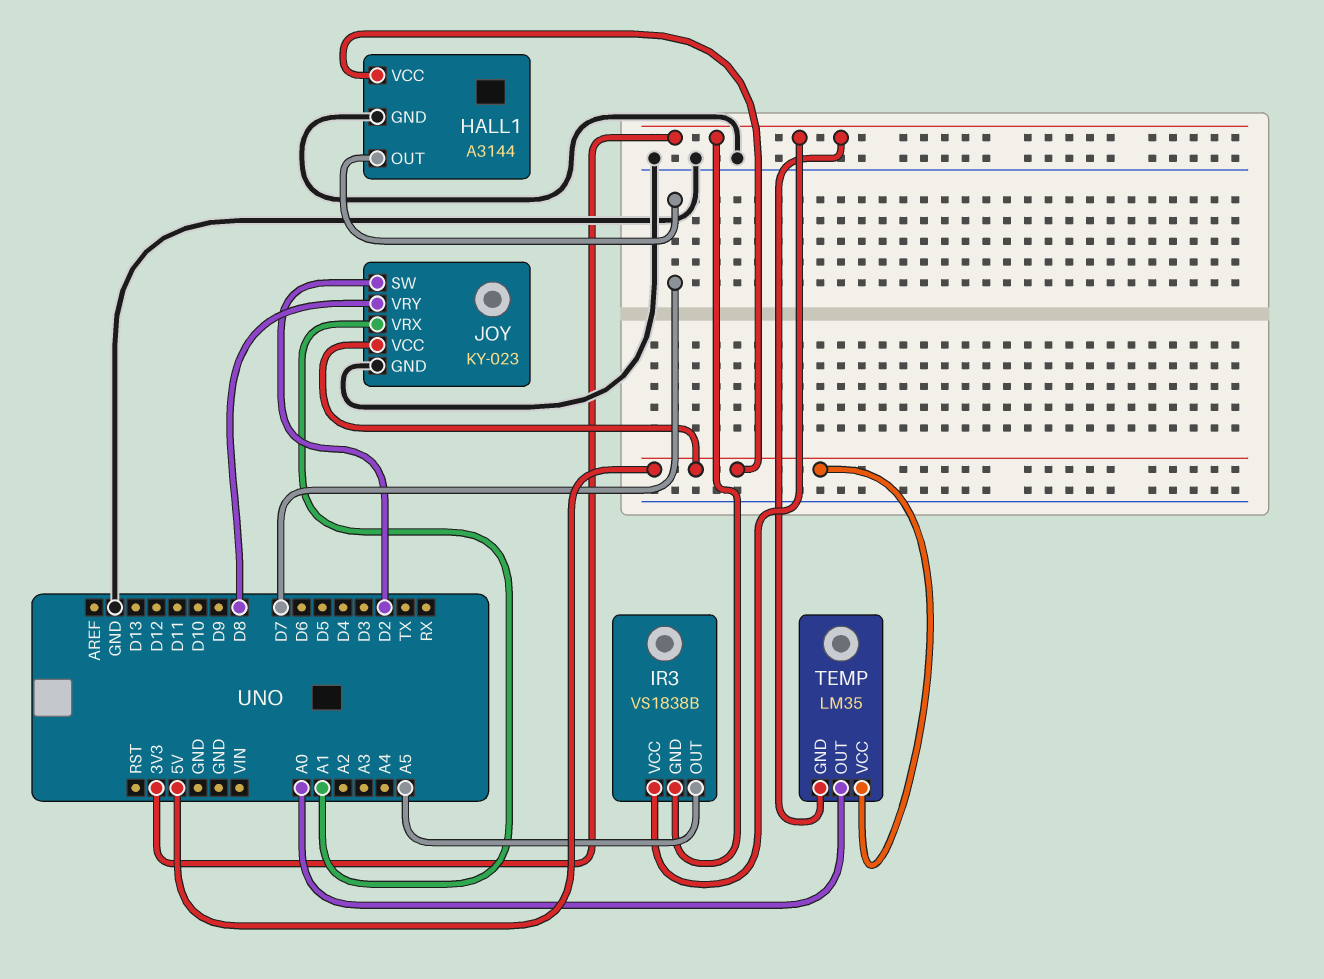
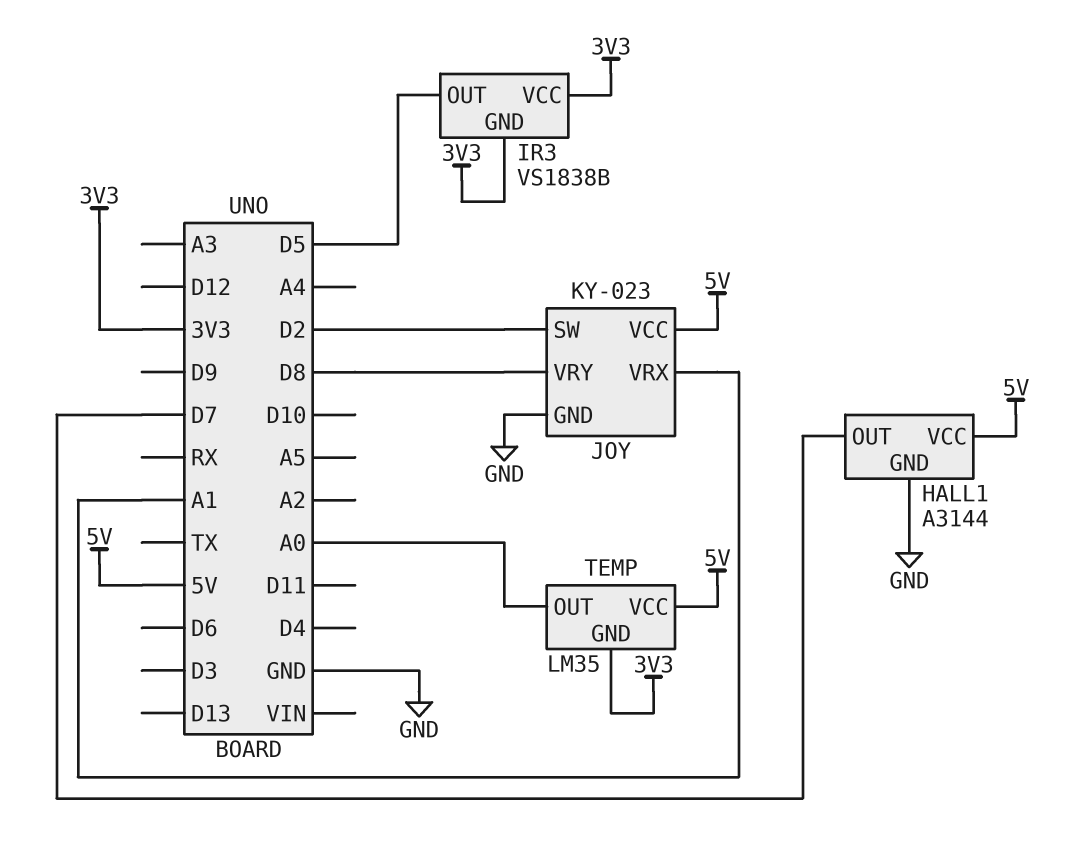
IR3 pin OUT: A5 -> D5

